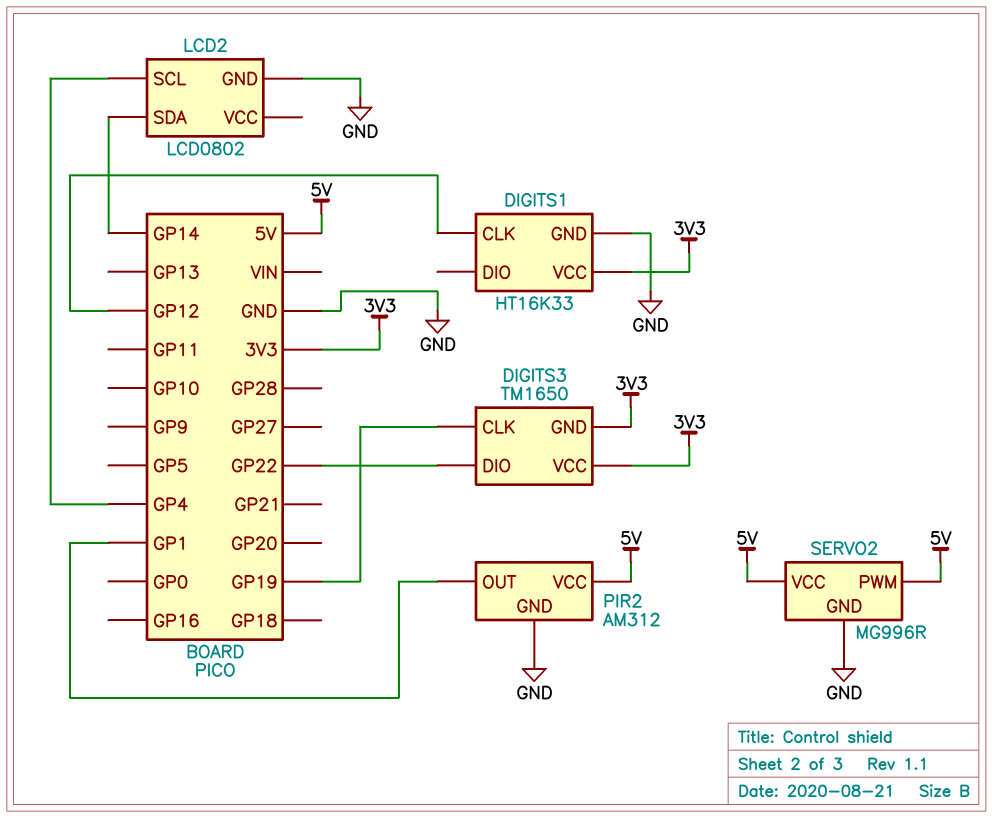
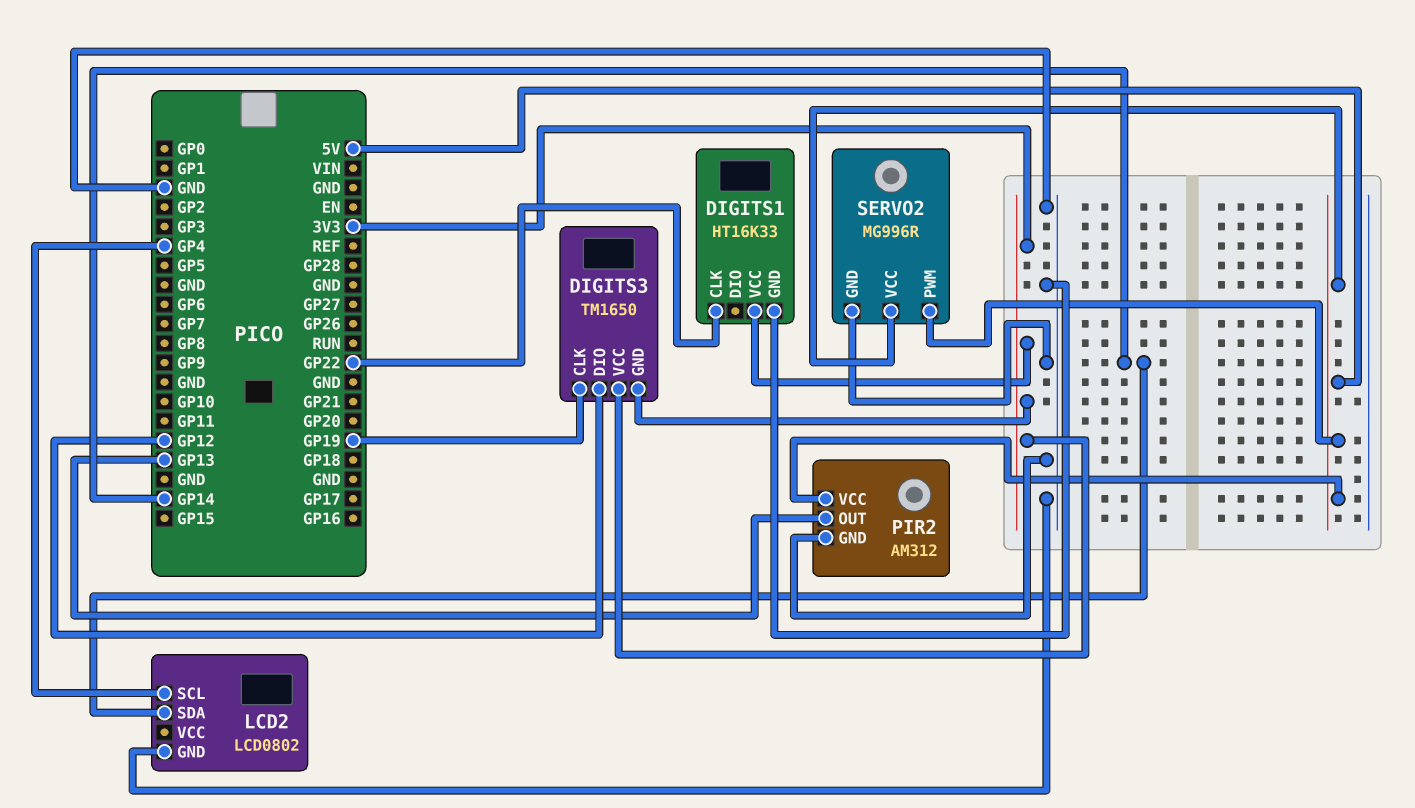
DIGITS1 pin CLK: GP12 -> GP22
DIGITS3 pin DIO: GP22 -> GP12
PIR2 pin OUT: GP1 -> GP13

